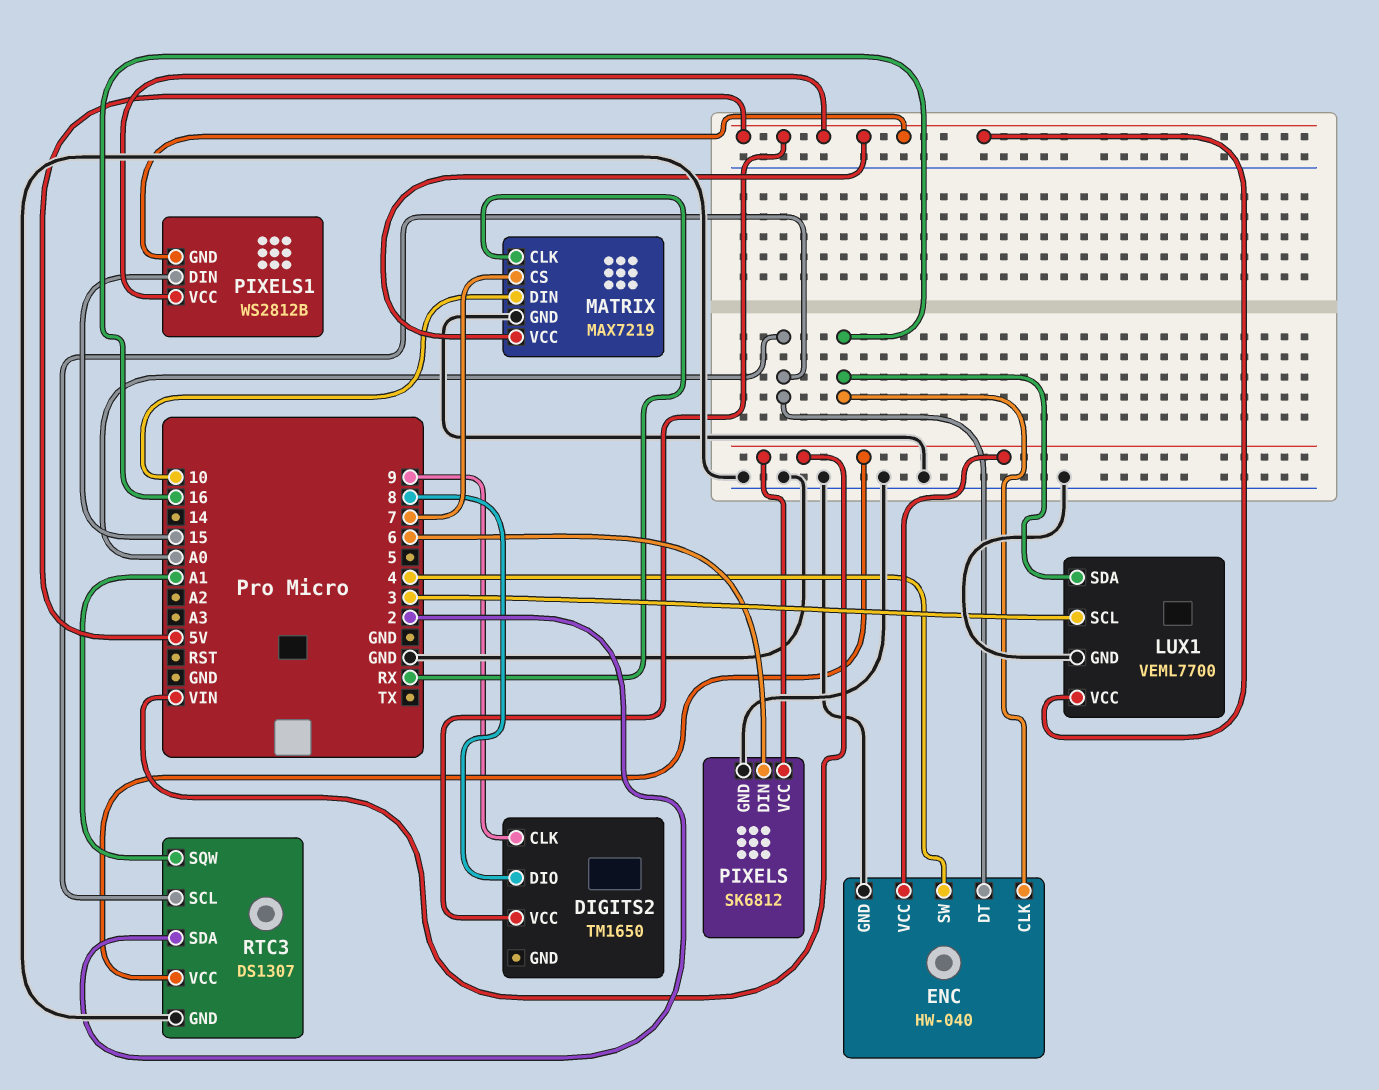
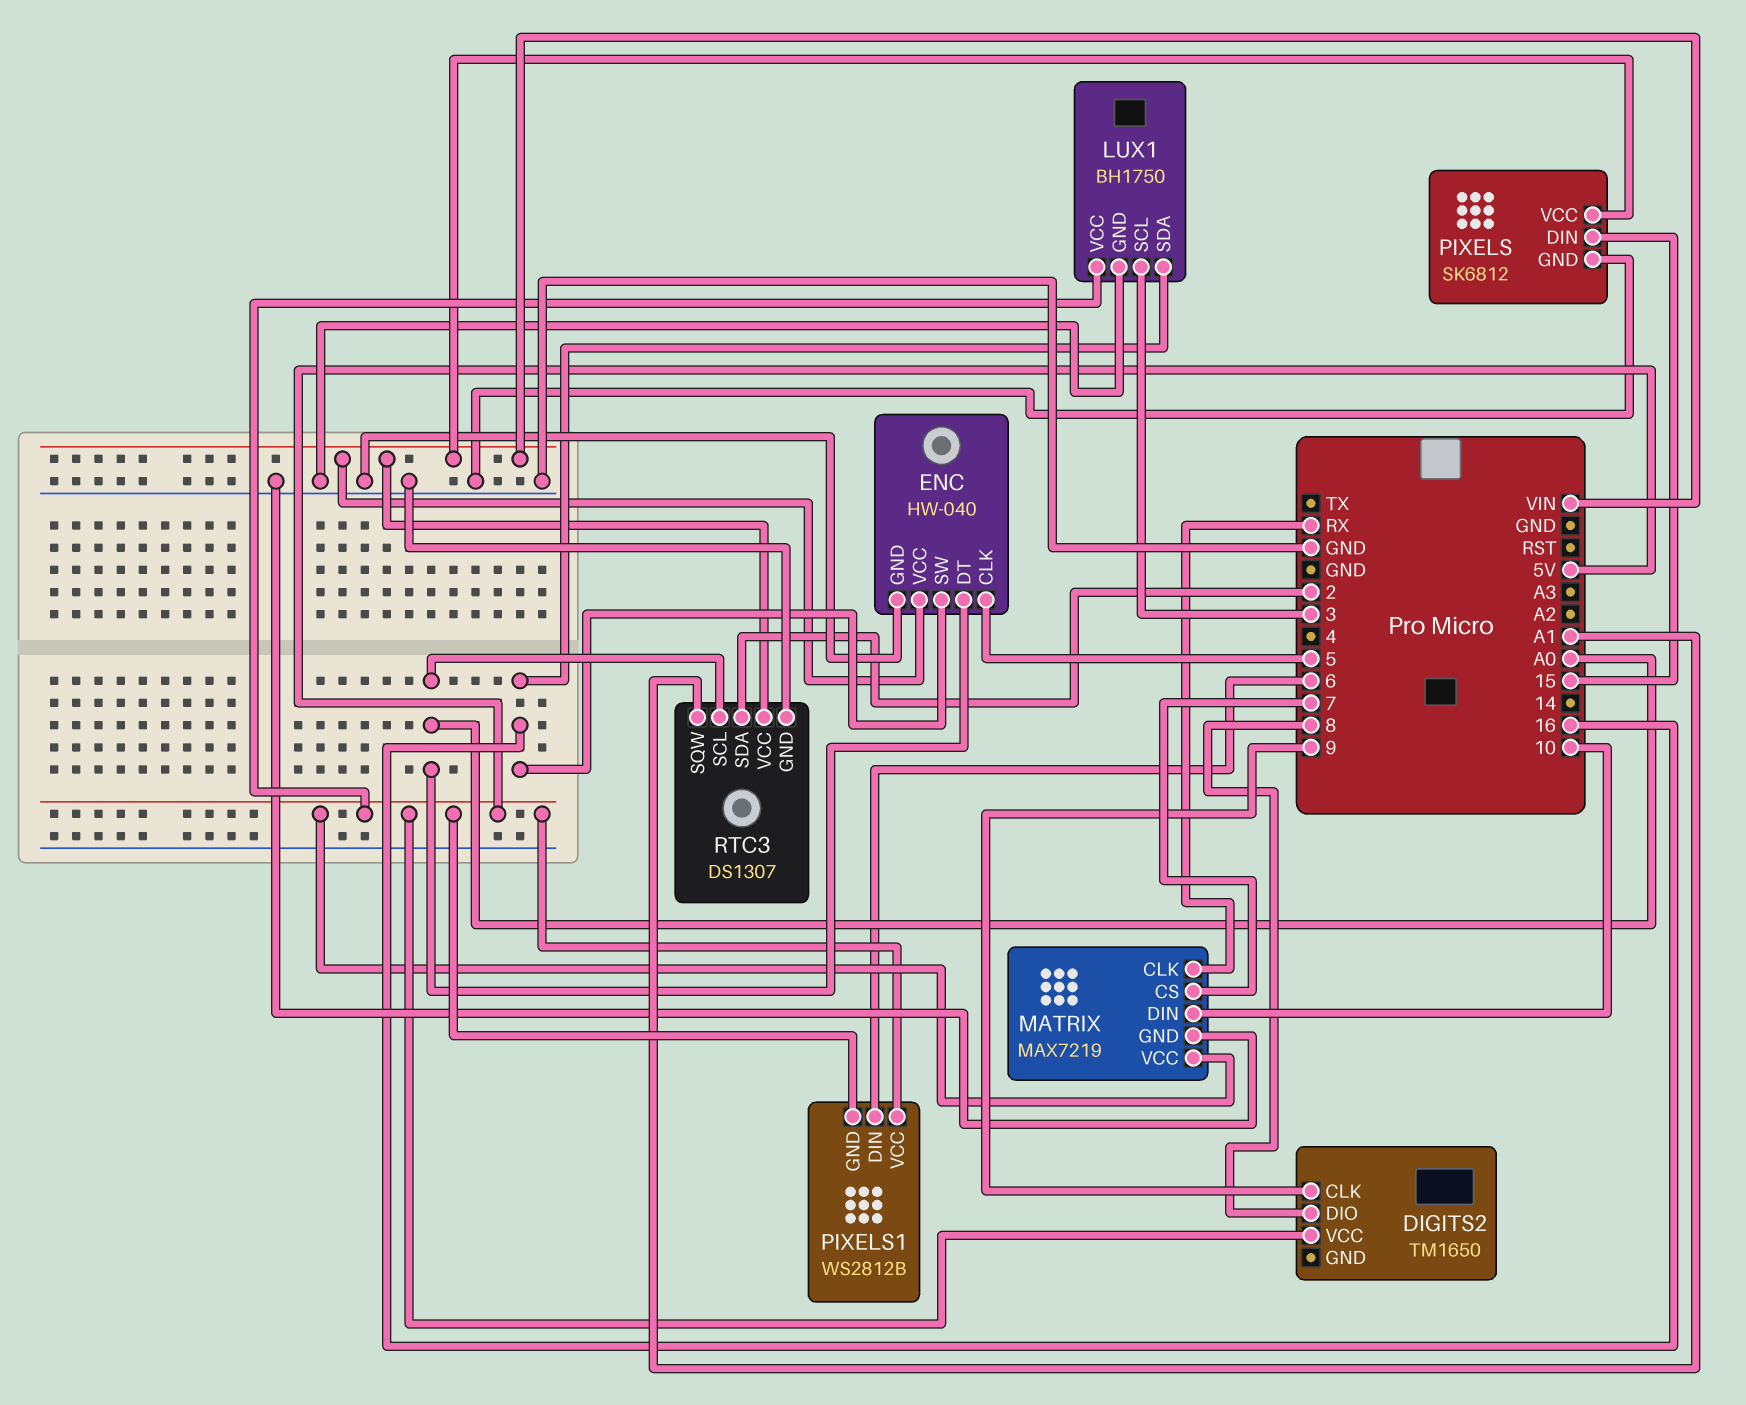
ENC pin CLK: 16 -> 5
ENC pin SW: 4 -> 16
LUX1: VEML7700 -> BH1750
PIXELS pin DIN: 6 -> 15
PIXELS1 pin DIN: 15 -> 6

